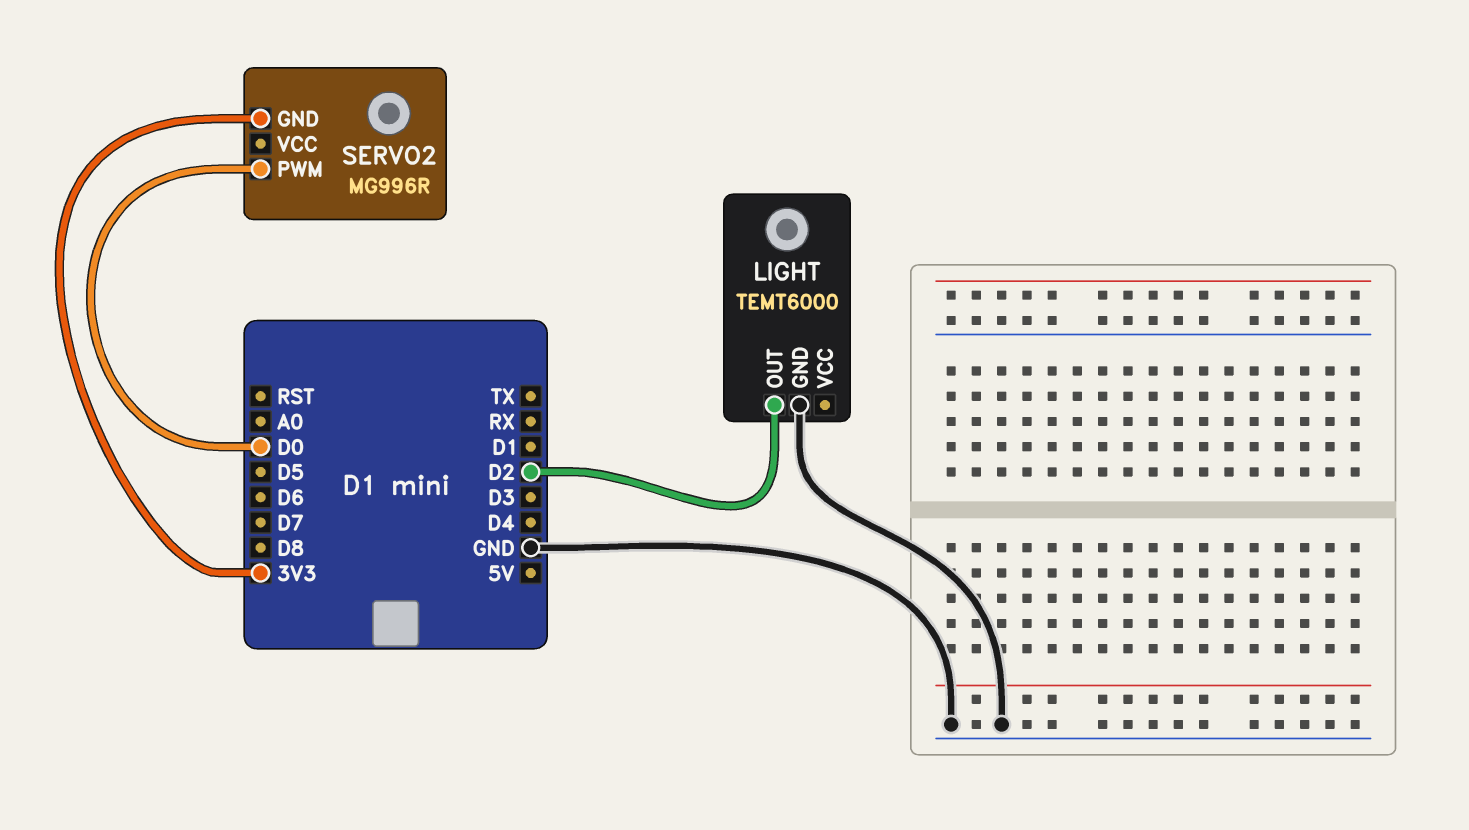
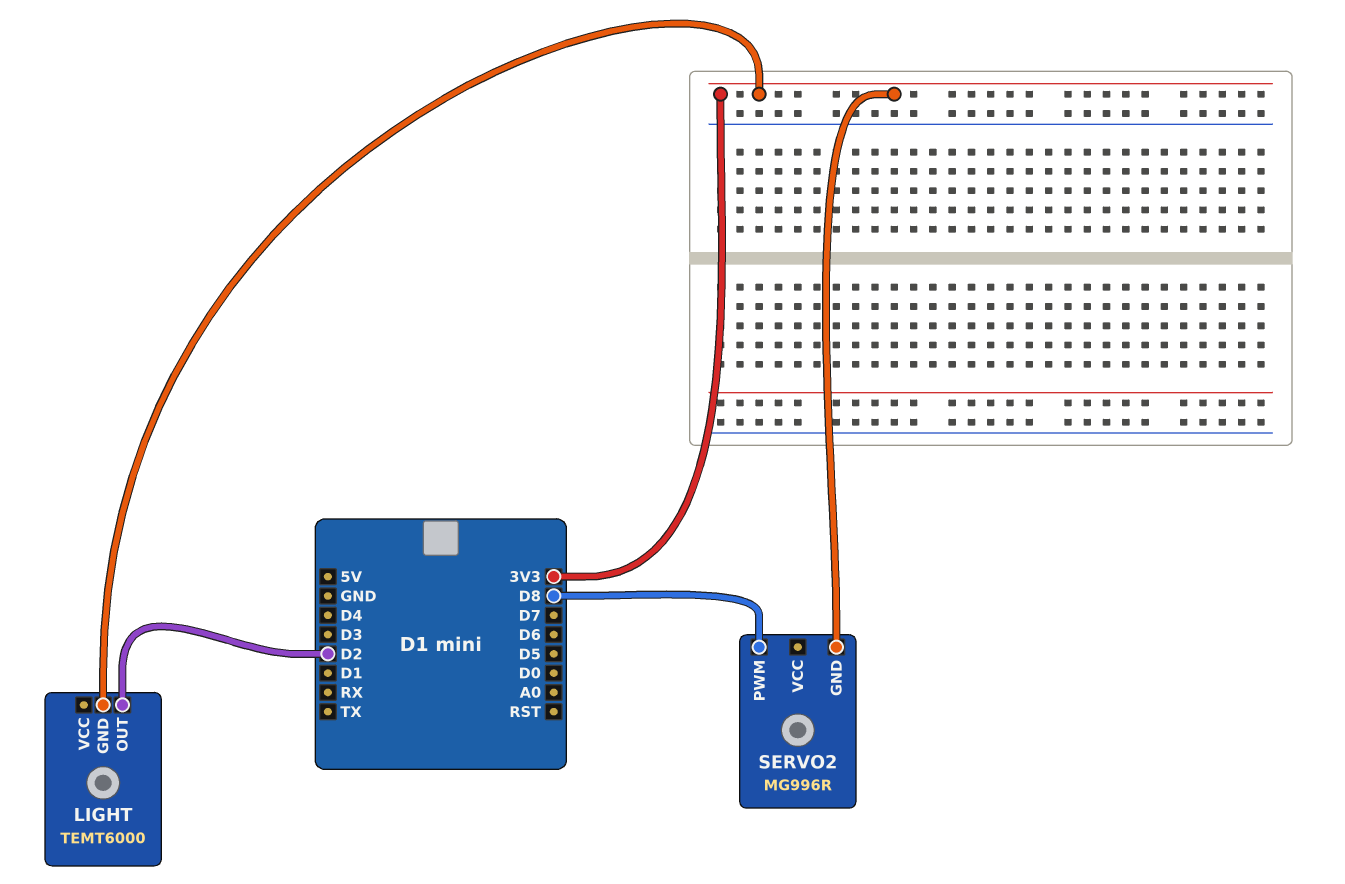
LIGHT pin GND: GND -> 3V3
SERVO2 pin PWM: D0 -> D8

